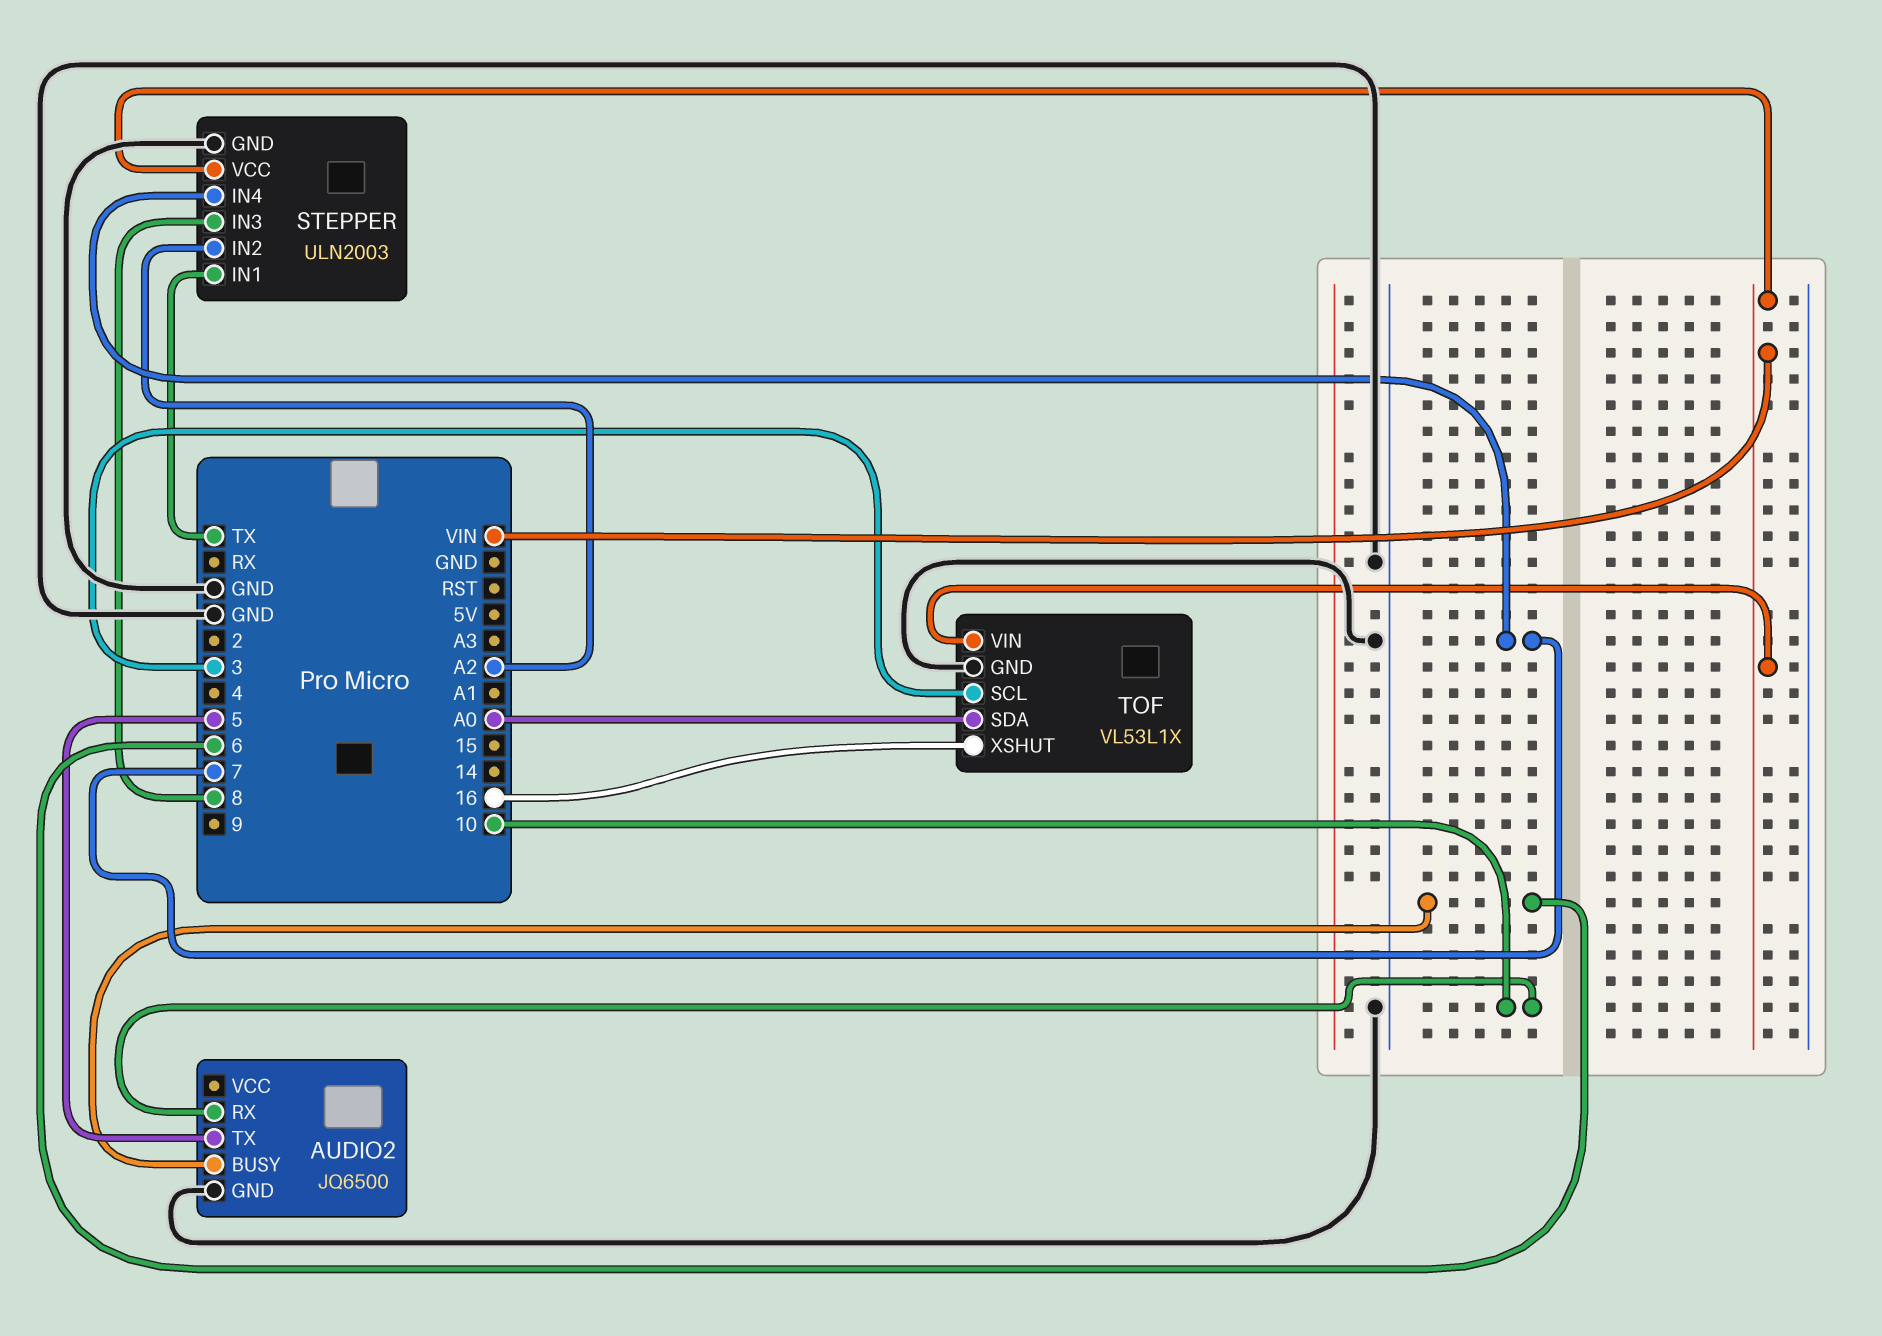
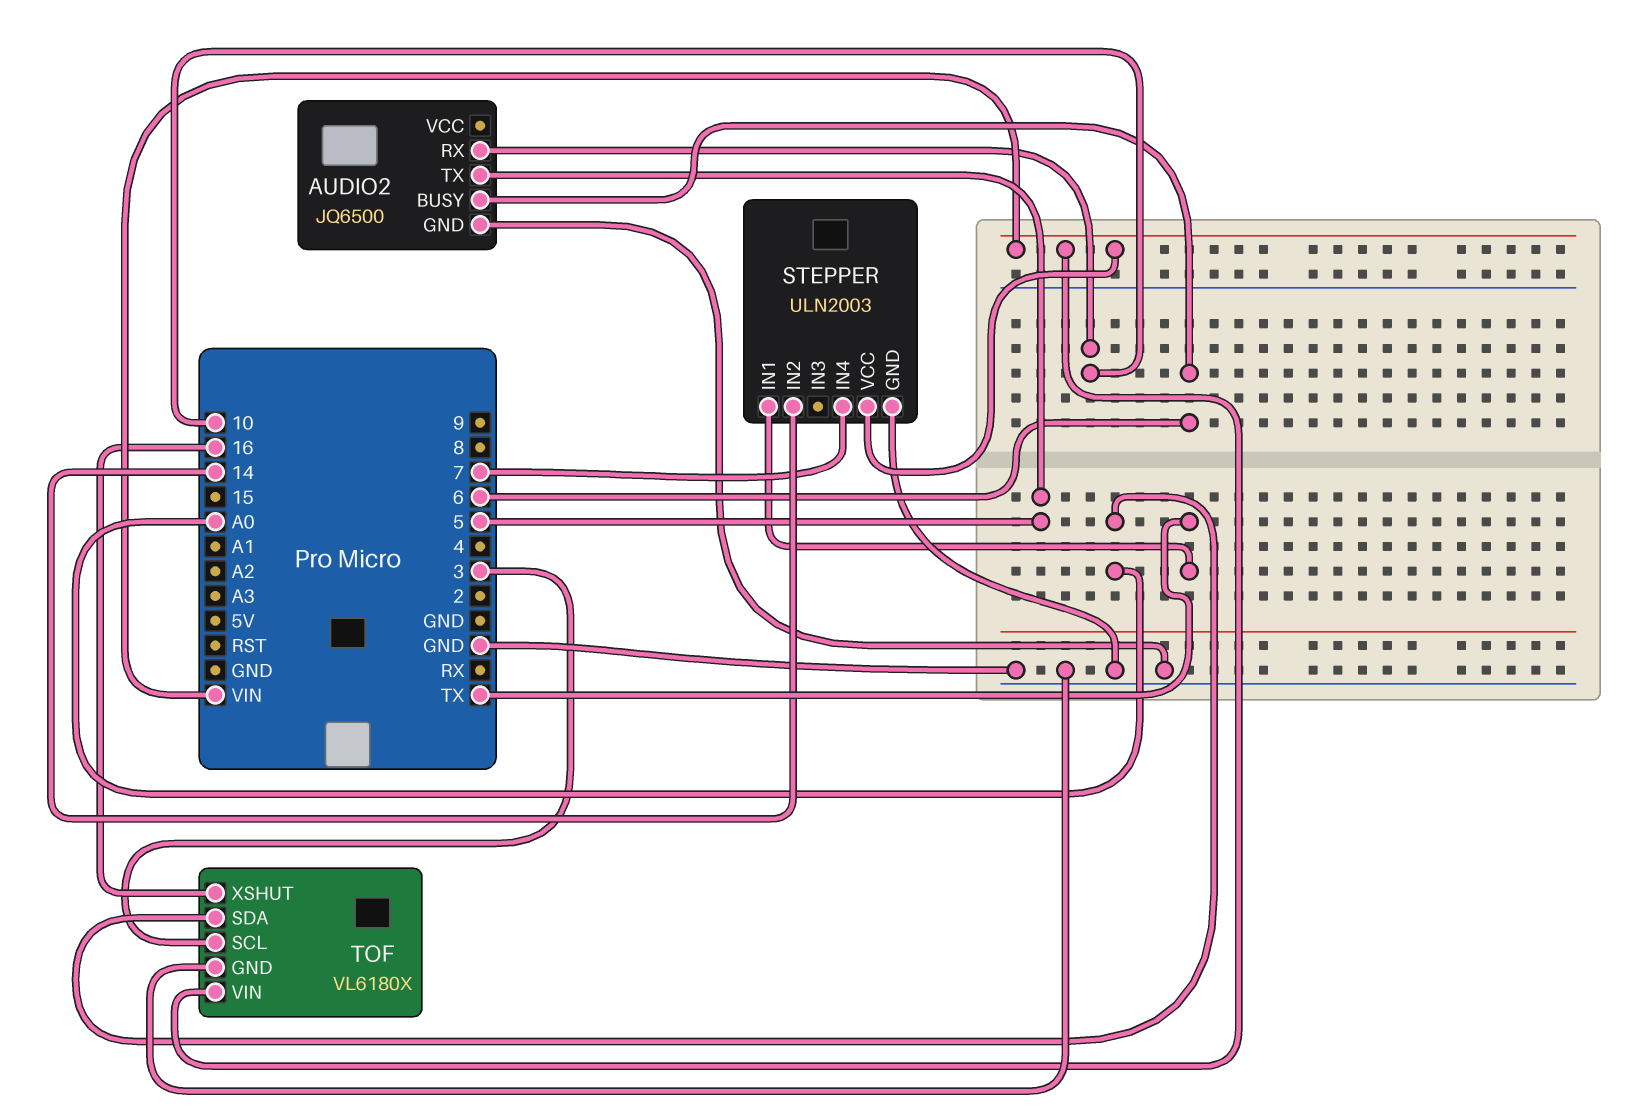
STEPPER pin IN2: A2 -> 14
STEPPER pin IN3: 8 -> none
TOF: VL53L1X -> VL6180X

